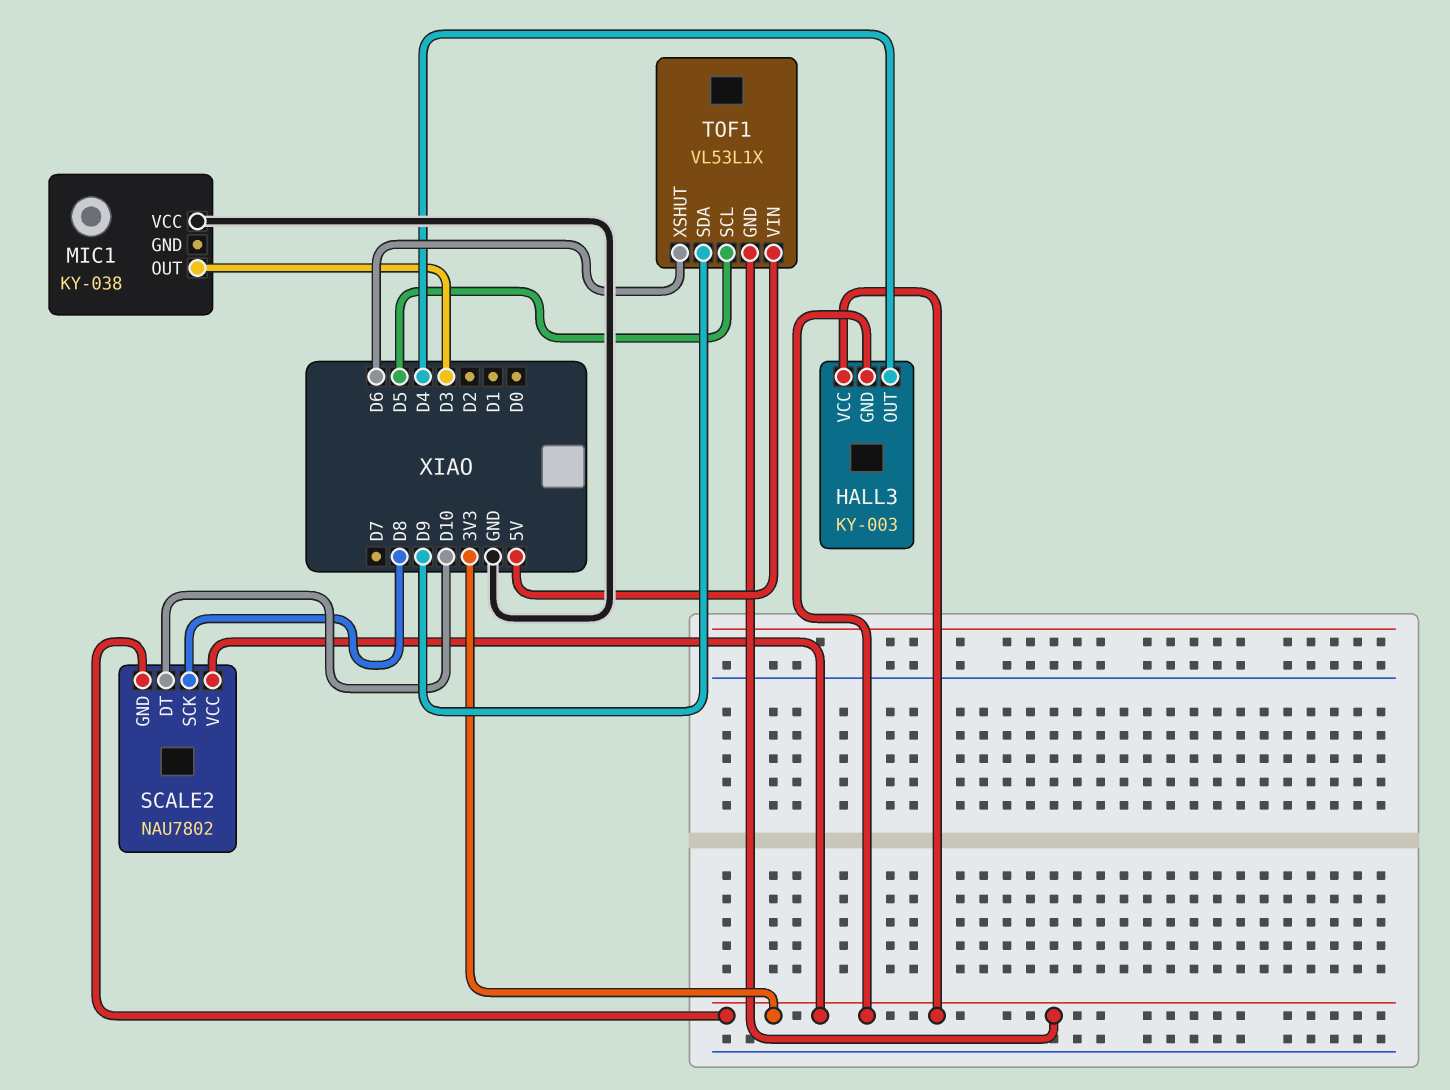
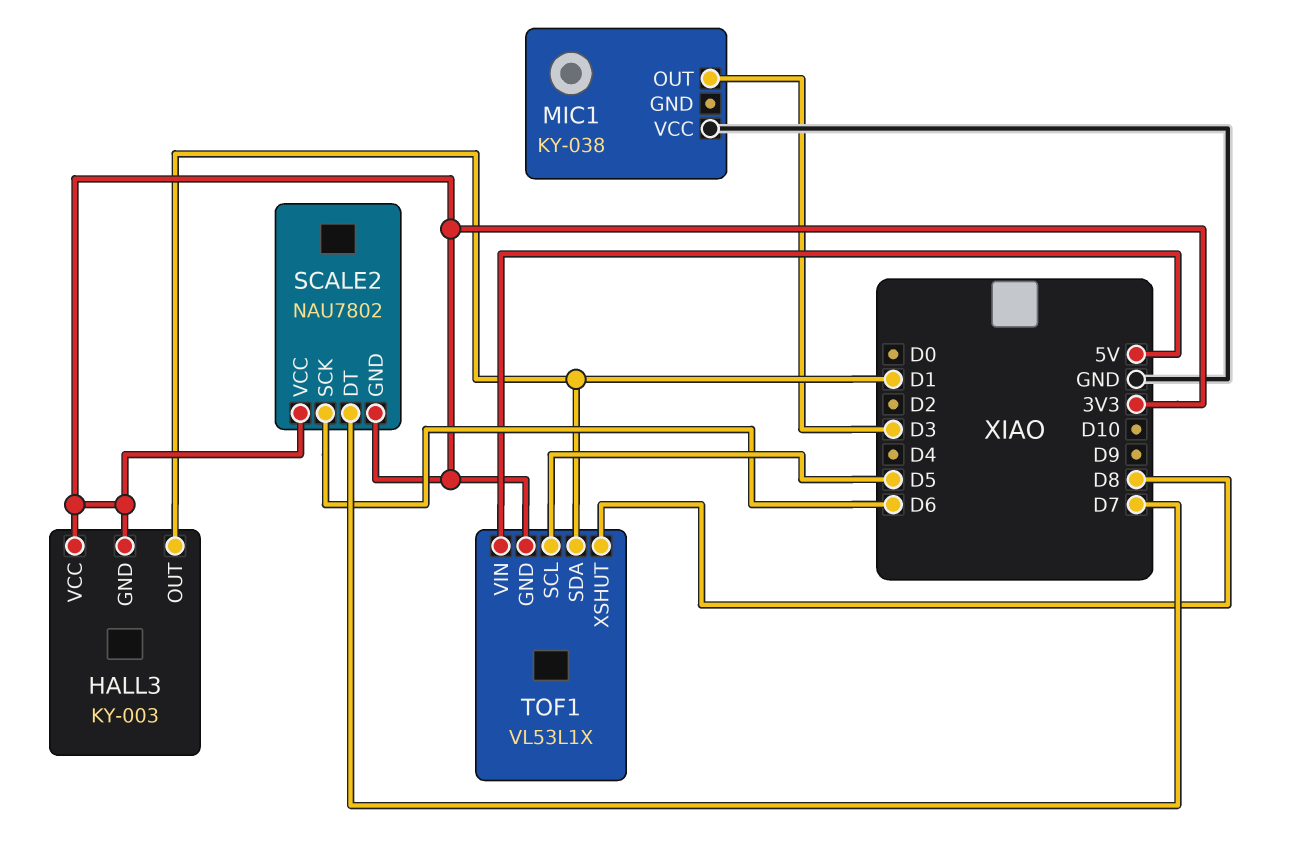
HALL3 pin OUT: D4 -> D1
SCALE2 pin DT: D10 -> D7
SCALE2 pin SCK: D8 -> D6
TOF1 pin SDA: D9 -> D1
TOF1 pin XSHUT: D6 -> D8

